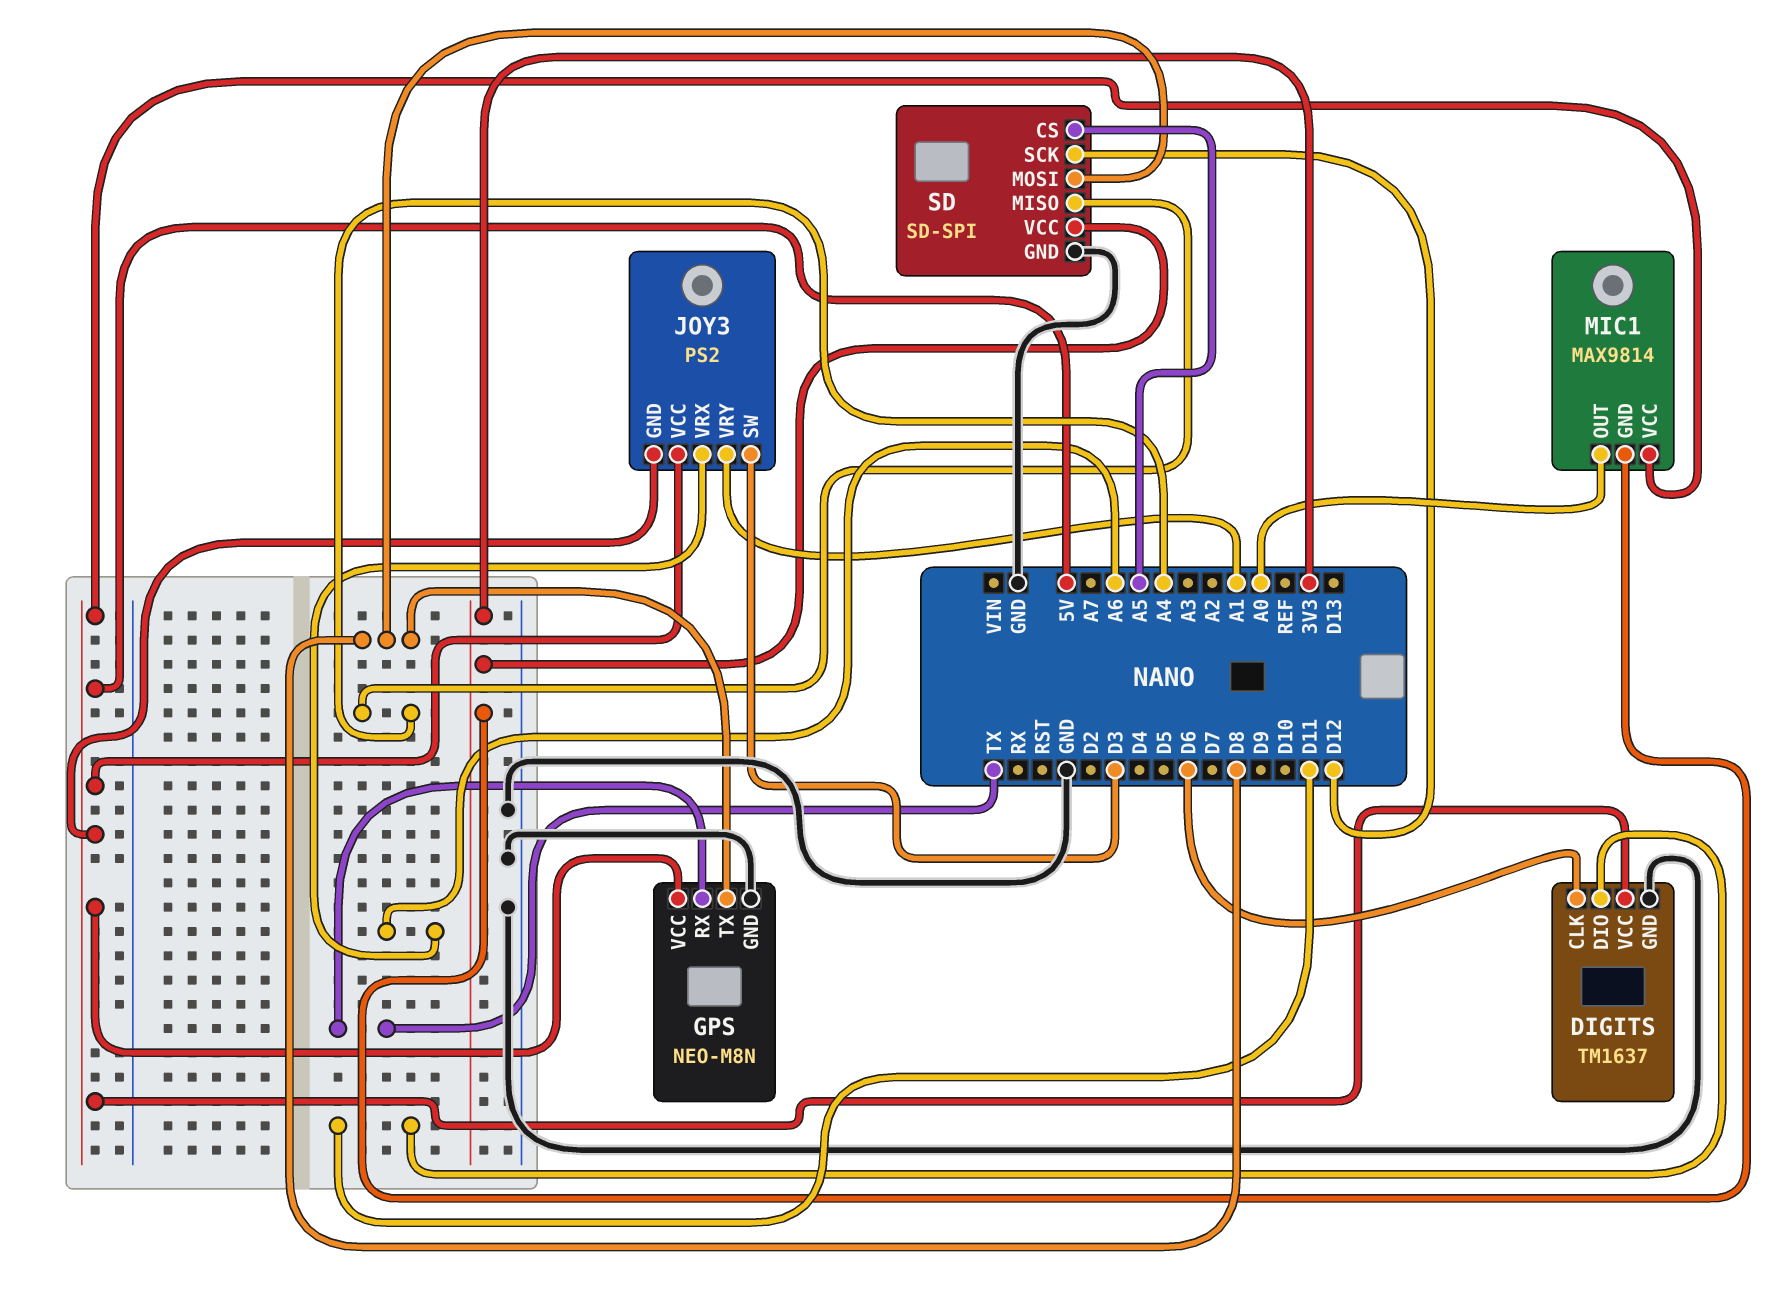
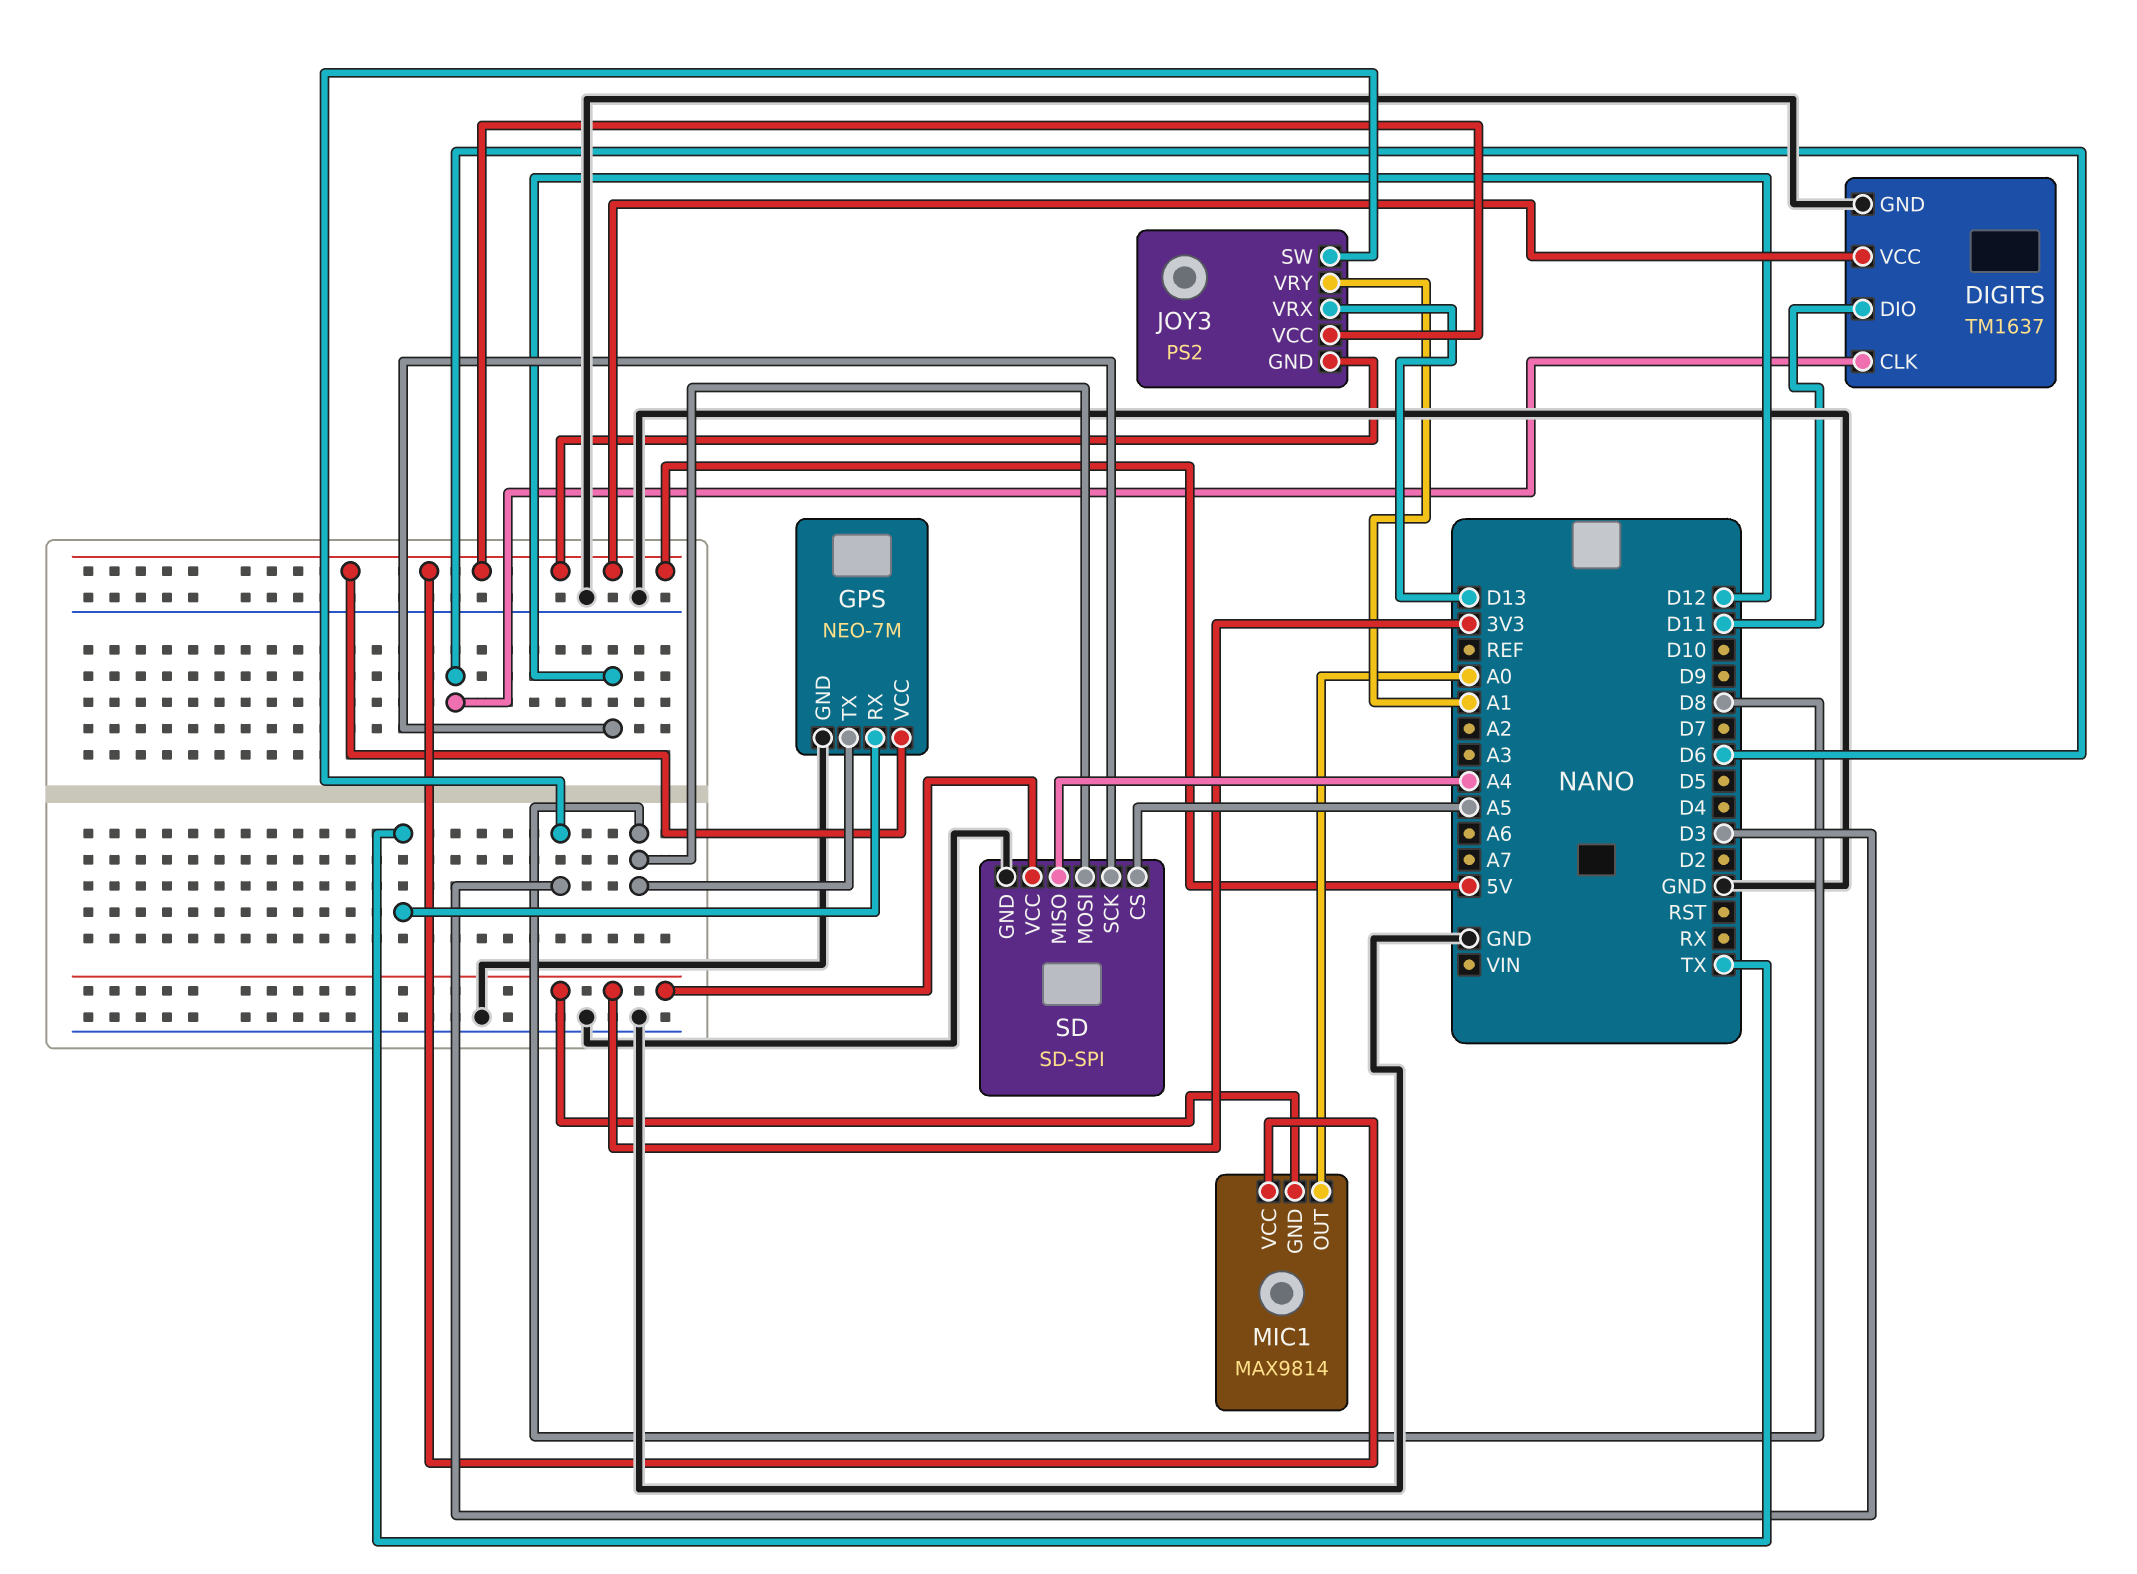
GPS: NEO-M8N -> NEO-7M
JOY3 pin VRX: A6 -> D13

